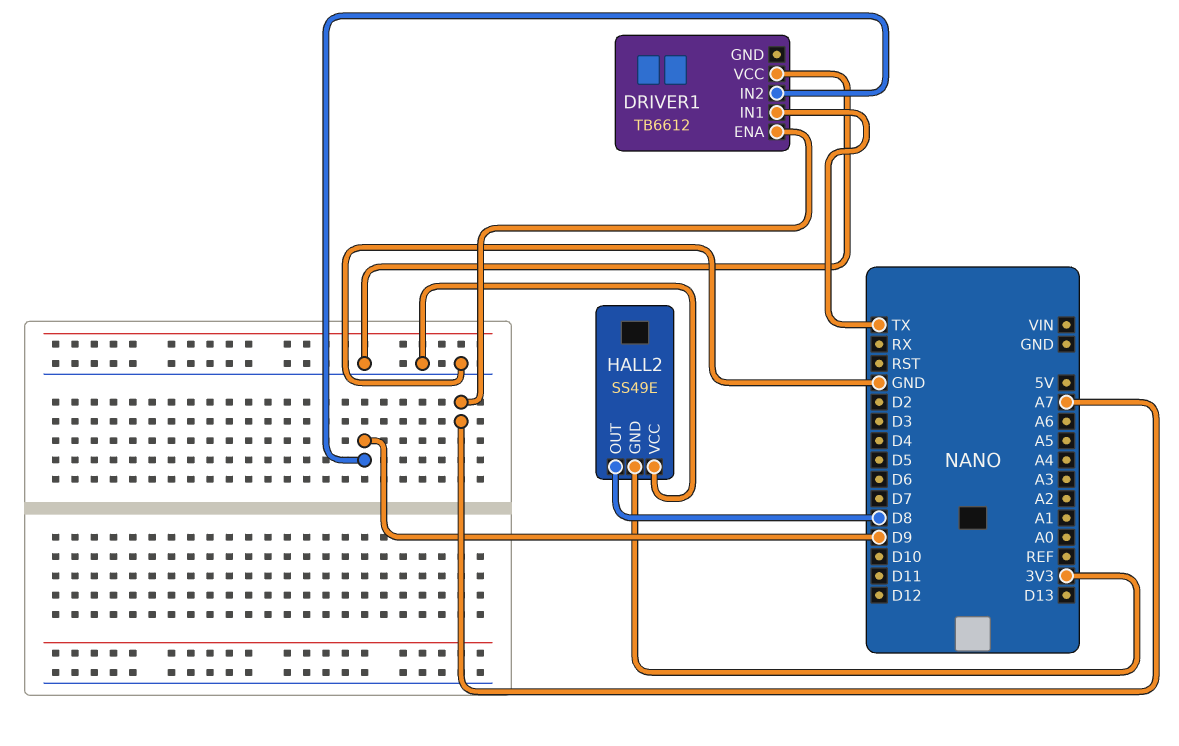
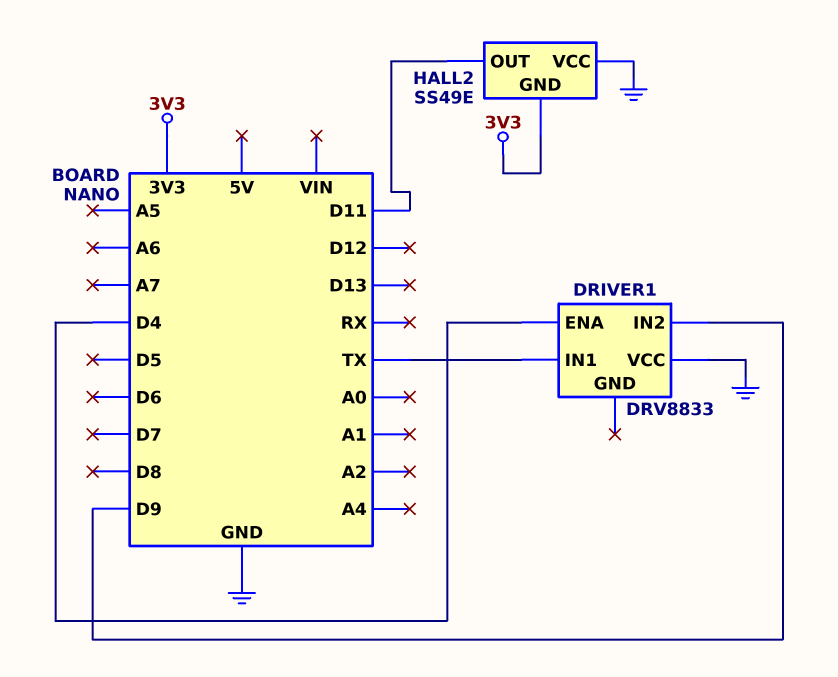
DRIVER1: TB6612 -> DRV8833
DRIVER1 pin ENA: A7 -> D4
HALL2 pin OUT: D8 -> D11

